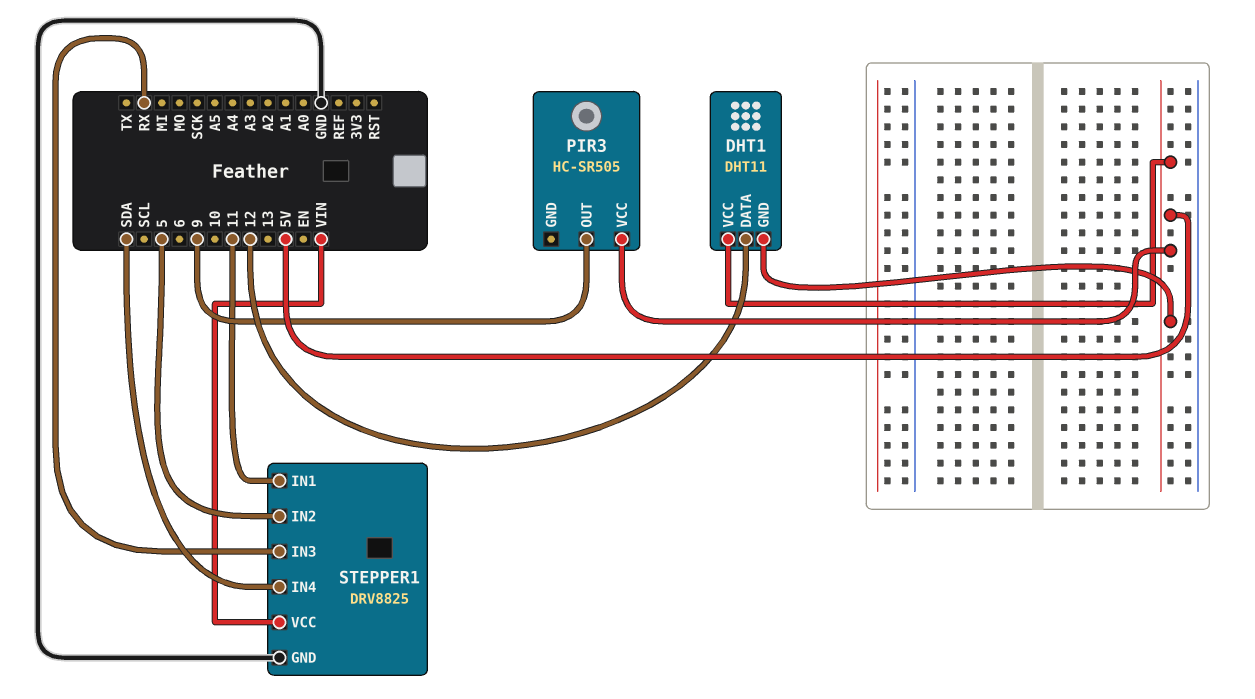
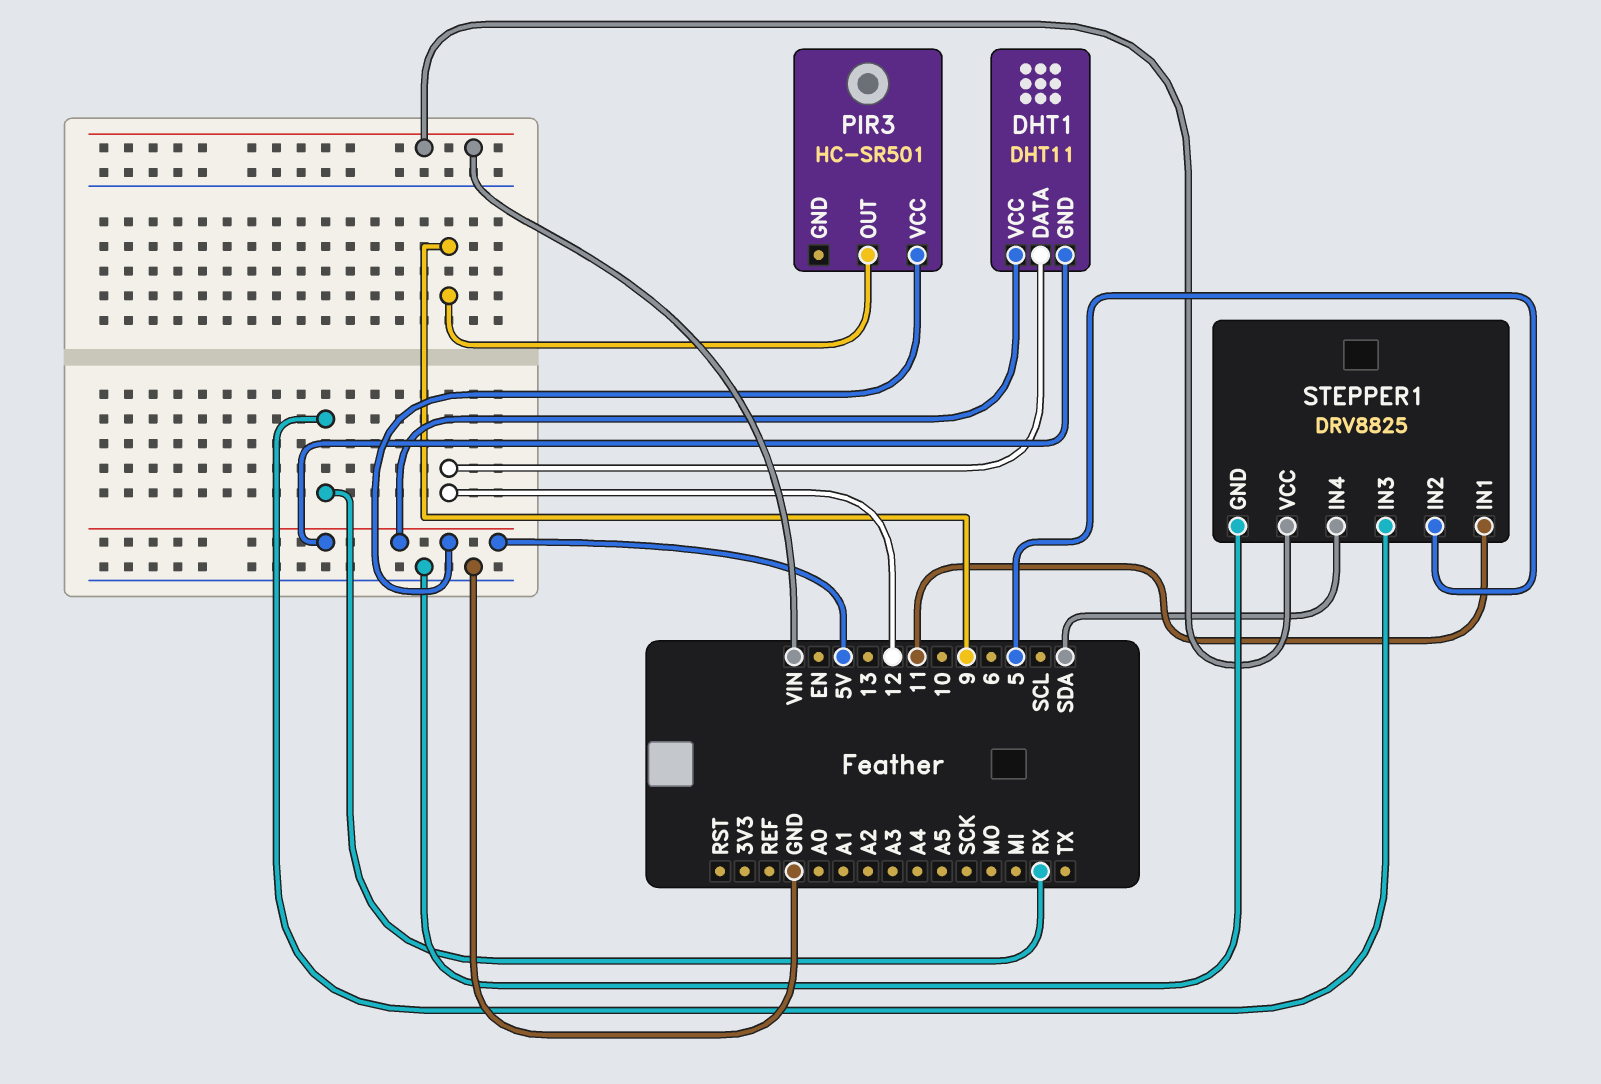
PIR3: HC-SR505 -> HC-SR501

